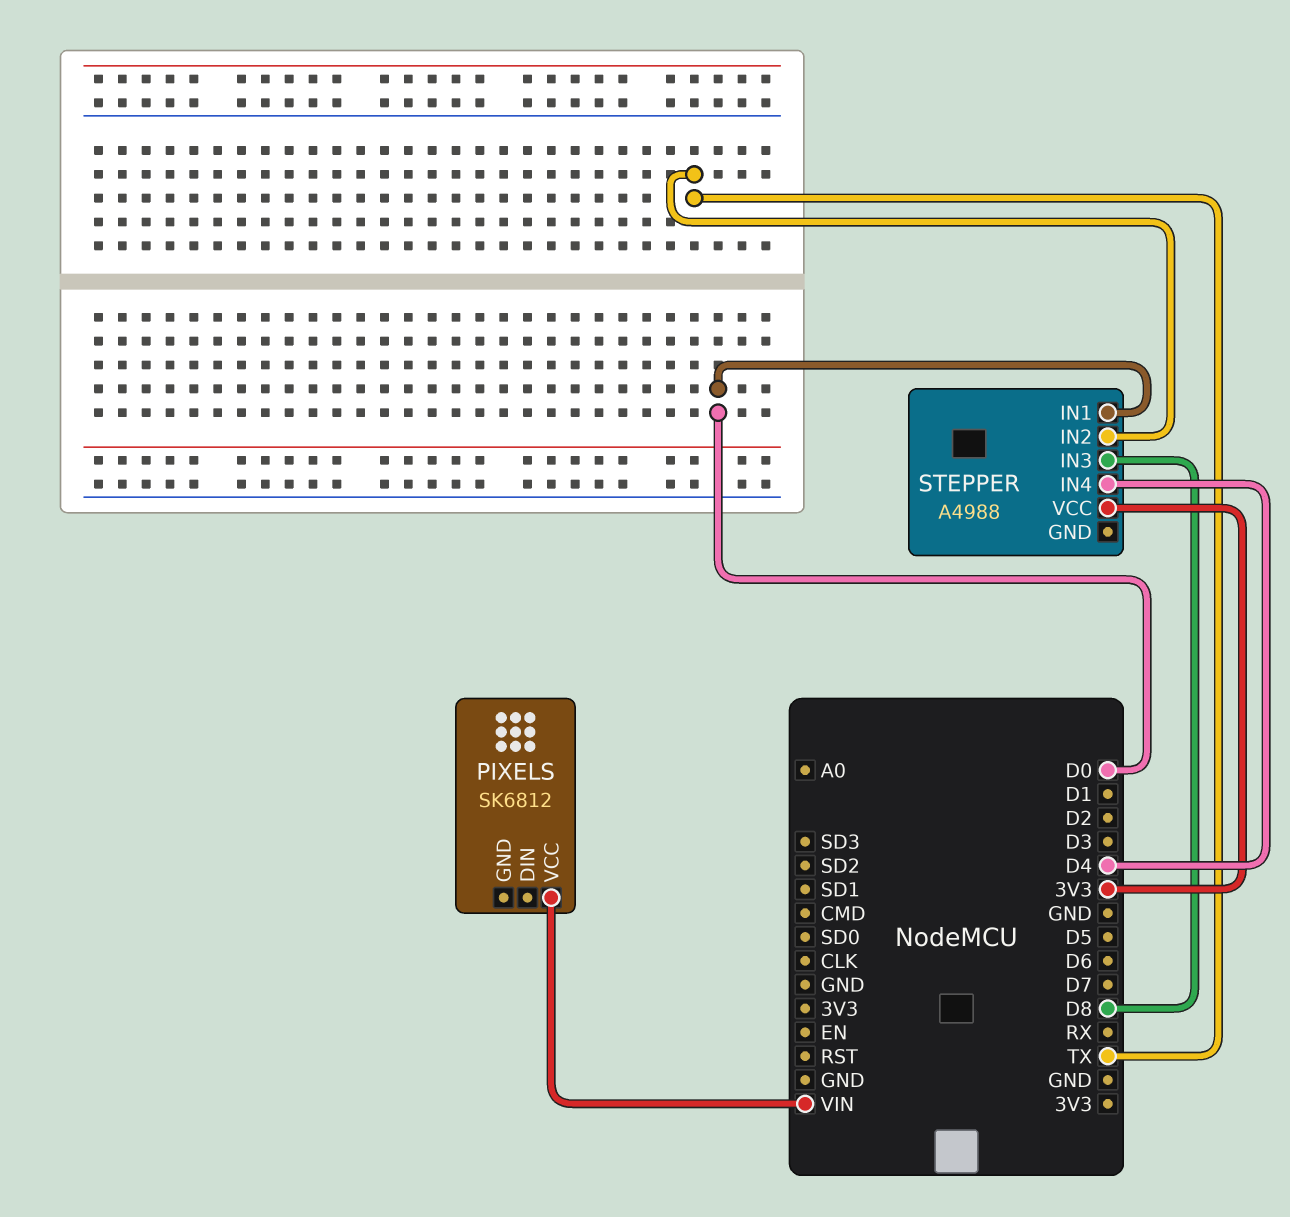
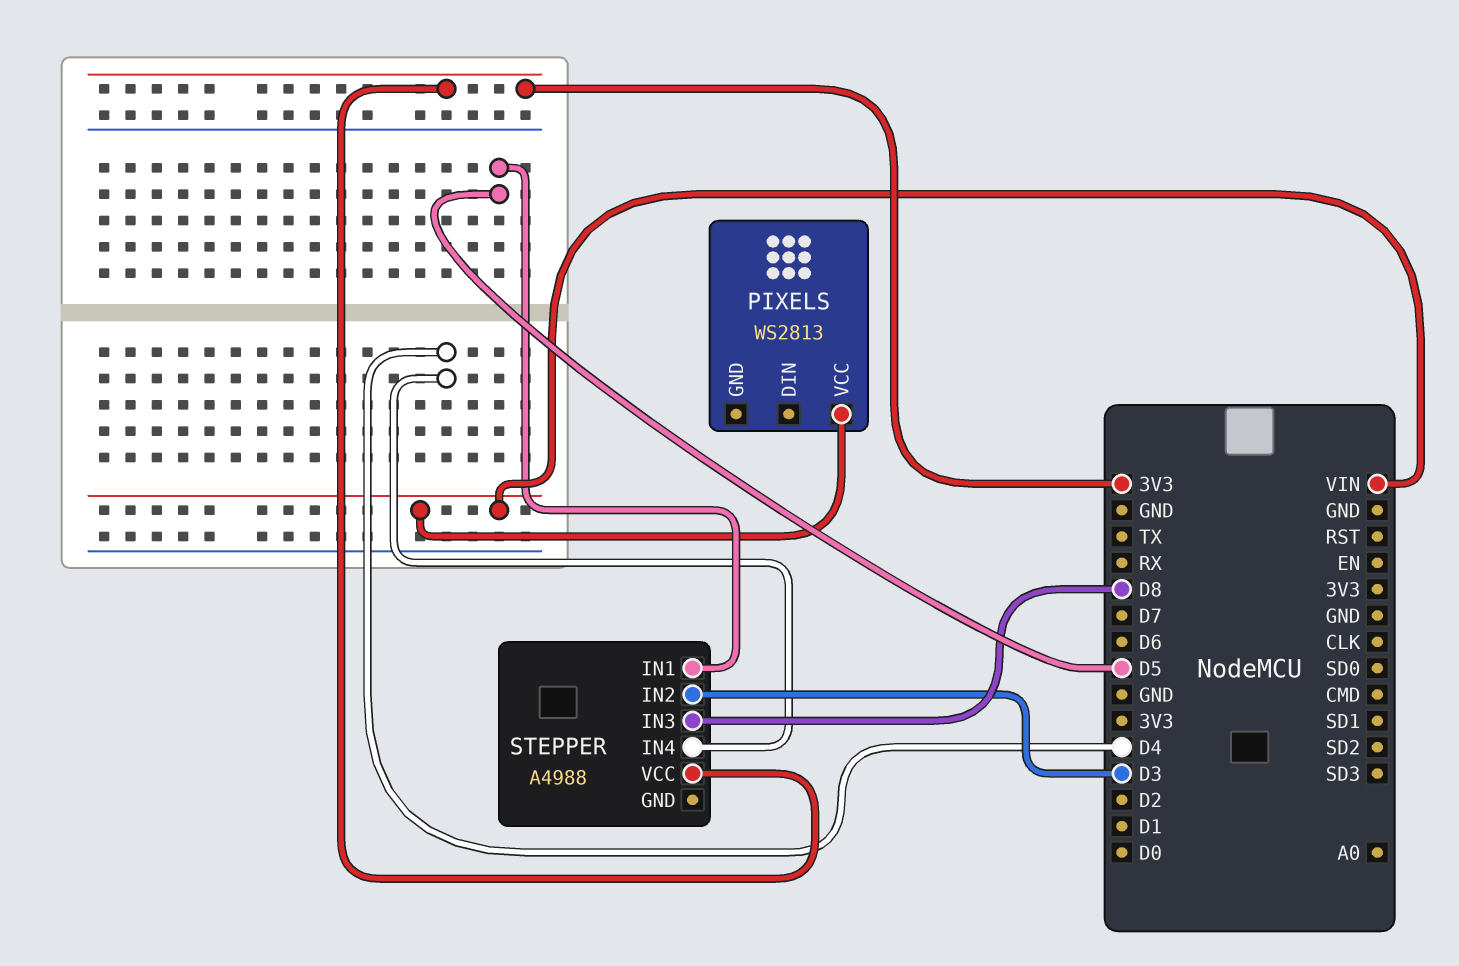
PIXELS: SK6812 -> WS2813
STEPPER pin IN1: D0 -> D5
STEPPER pin IN2: TX -> D3

